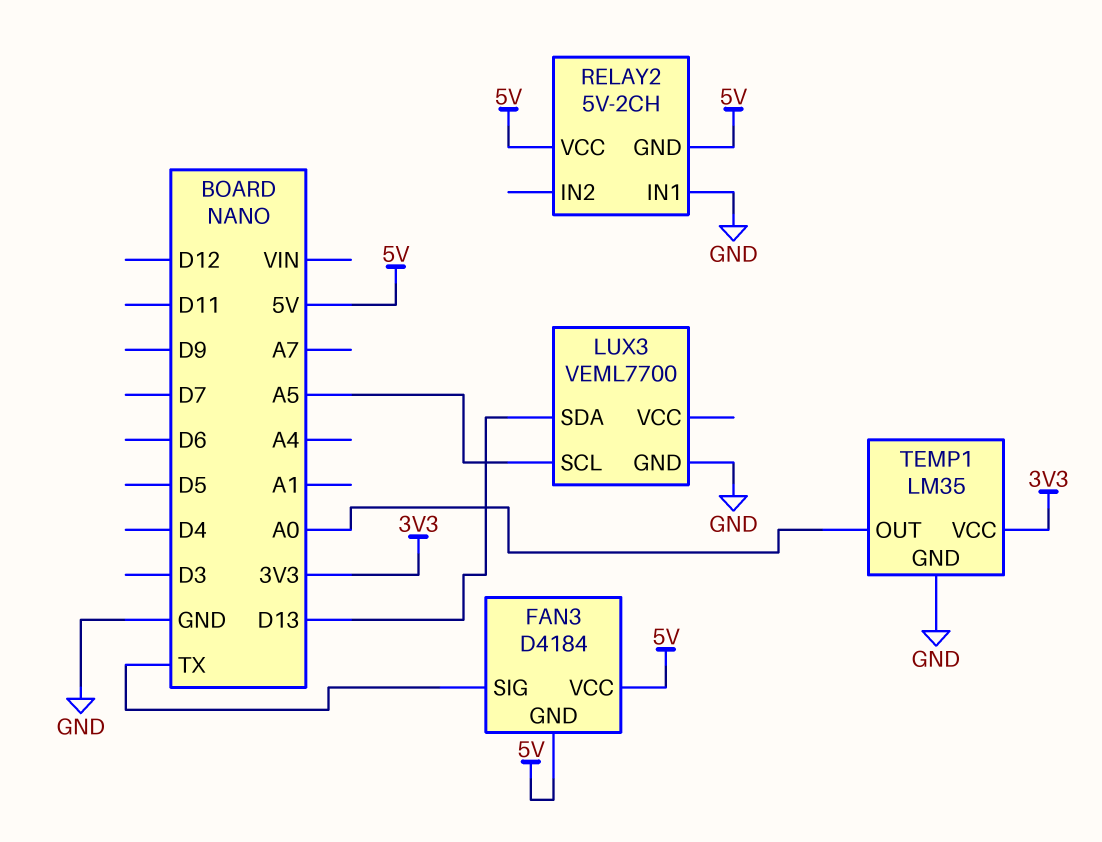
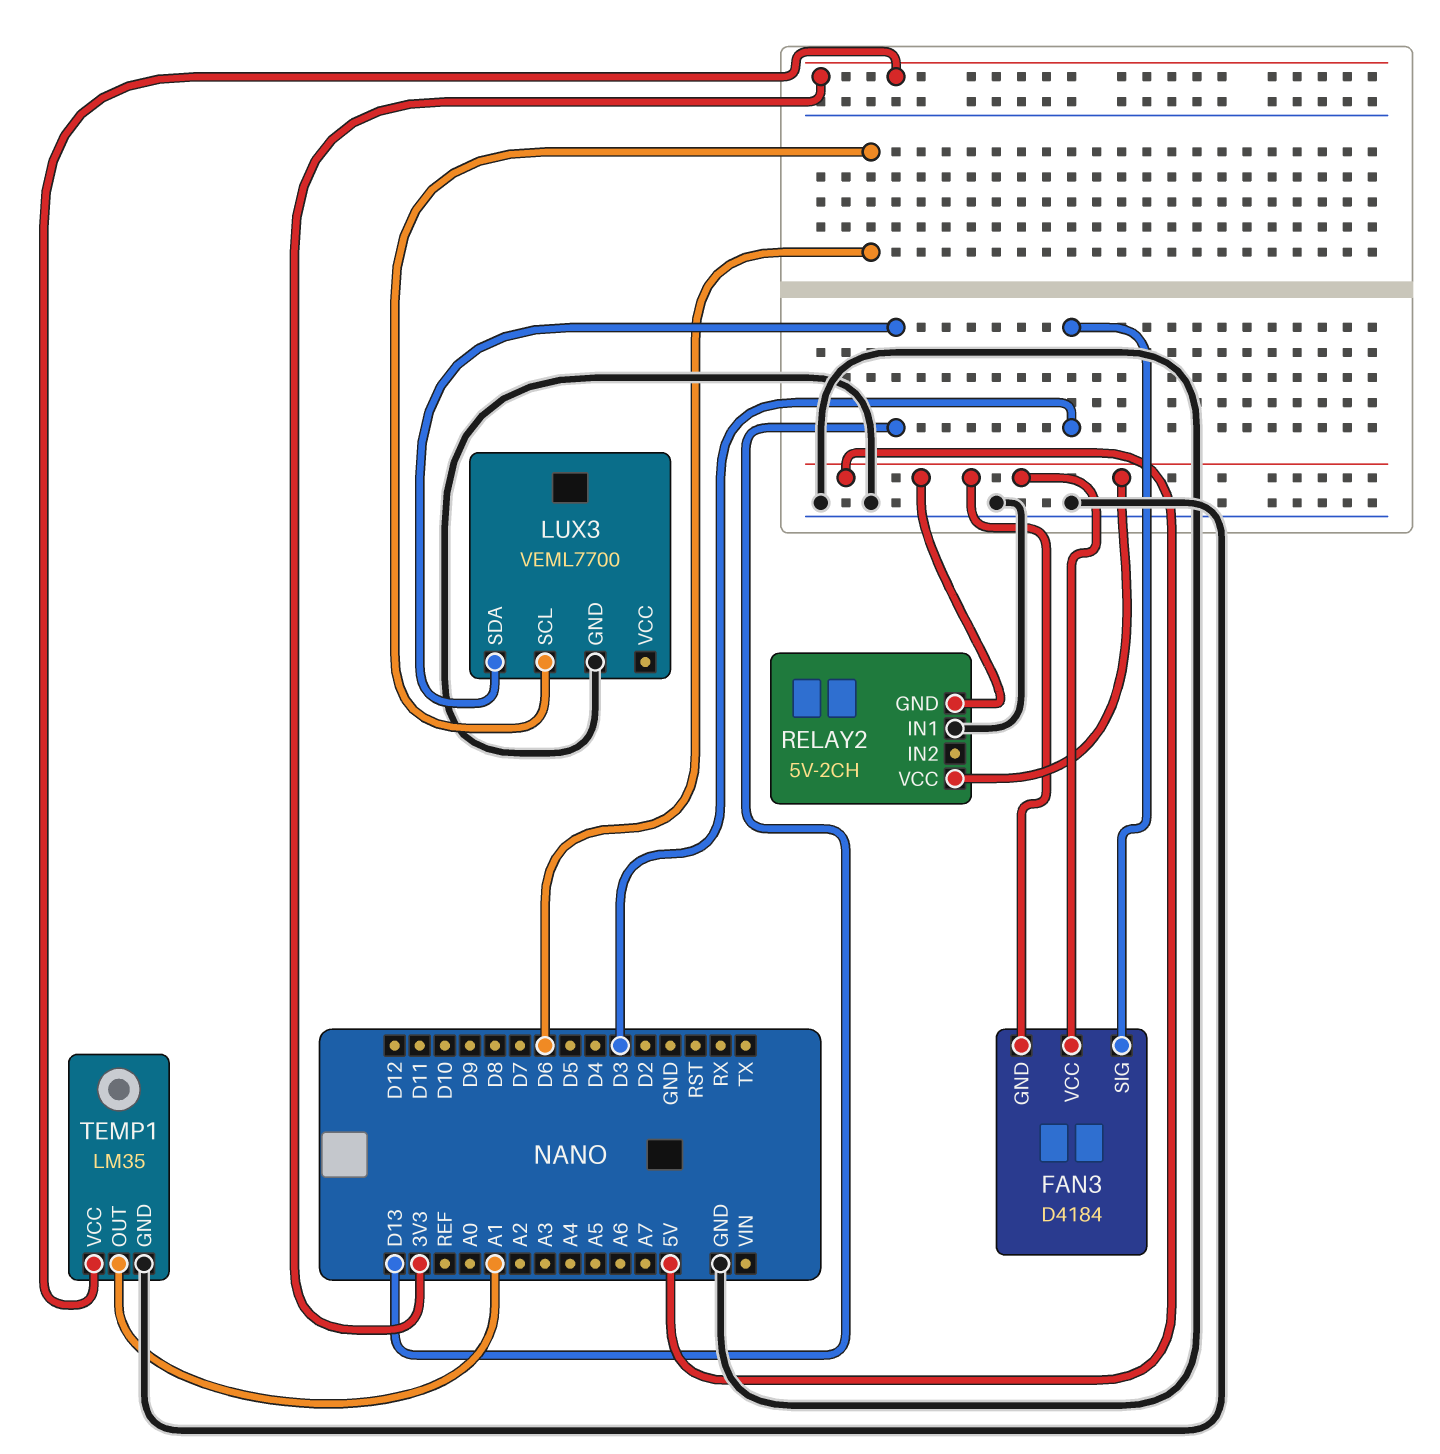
FAN3 pin SIG: TX -> D3
LUX3 pin SCL: A5 -> D6
TEMP1 pin OUT: A0 -> A1

